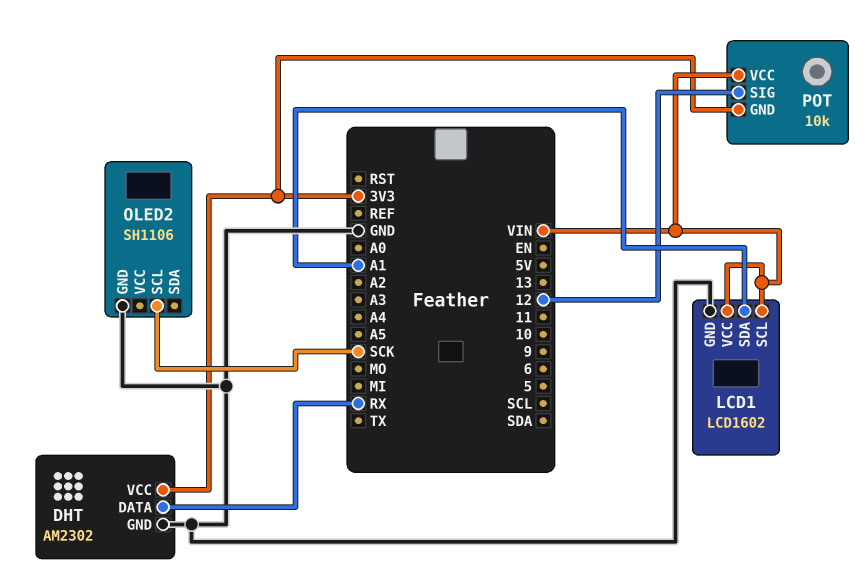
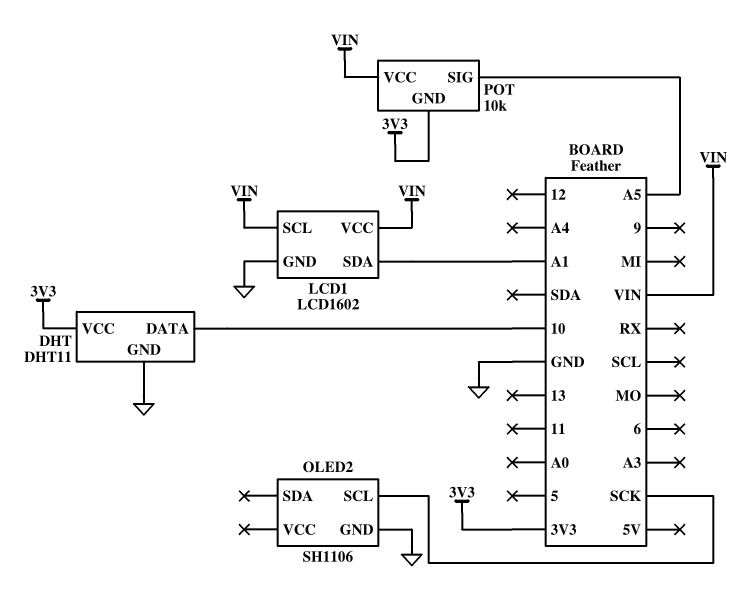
DHT: AM2302 -> DHT11
DHT pin DATA: RX -> 10
POT pin SIG: 12 -> A5

